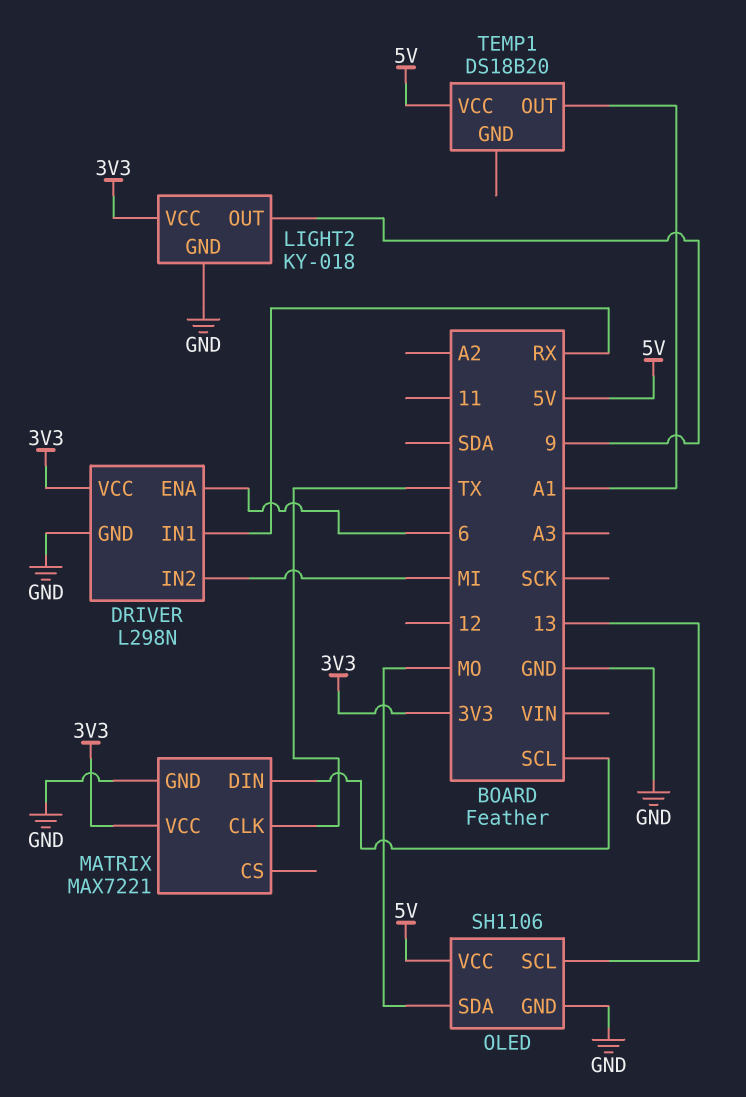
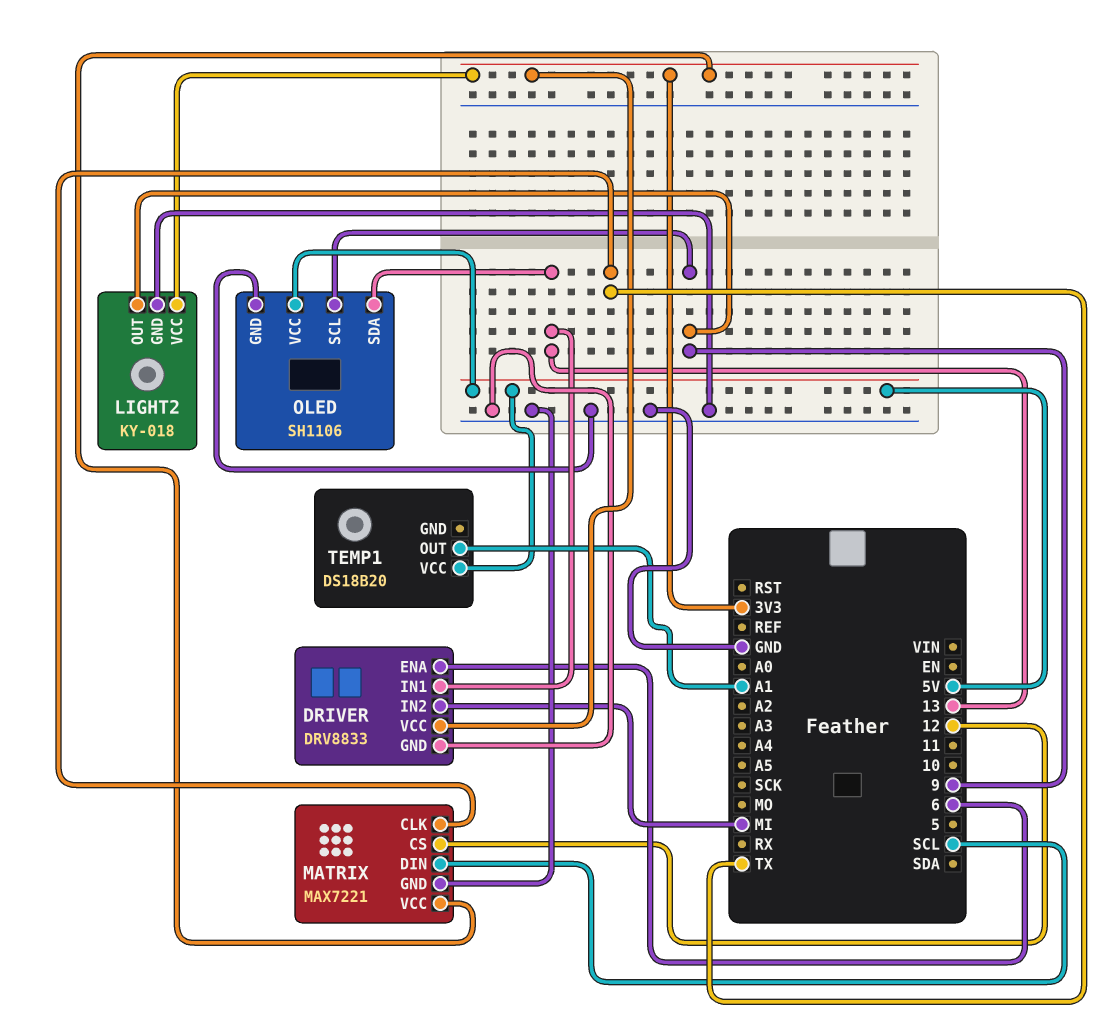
DRIVER: L298N -> DRV8833
DRIVER pin IN1: RX -> 13
MATRIX pin CS: none -> 12
OLED pin SCL: 13 -> 9
OLED pin SDA: MO -> 13

